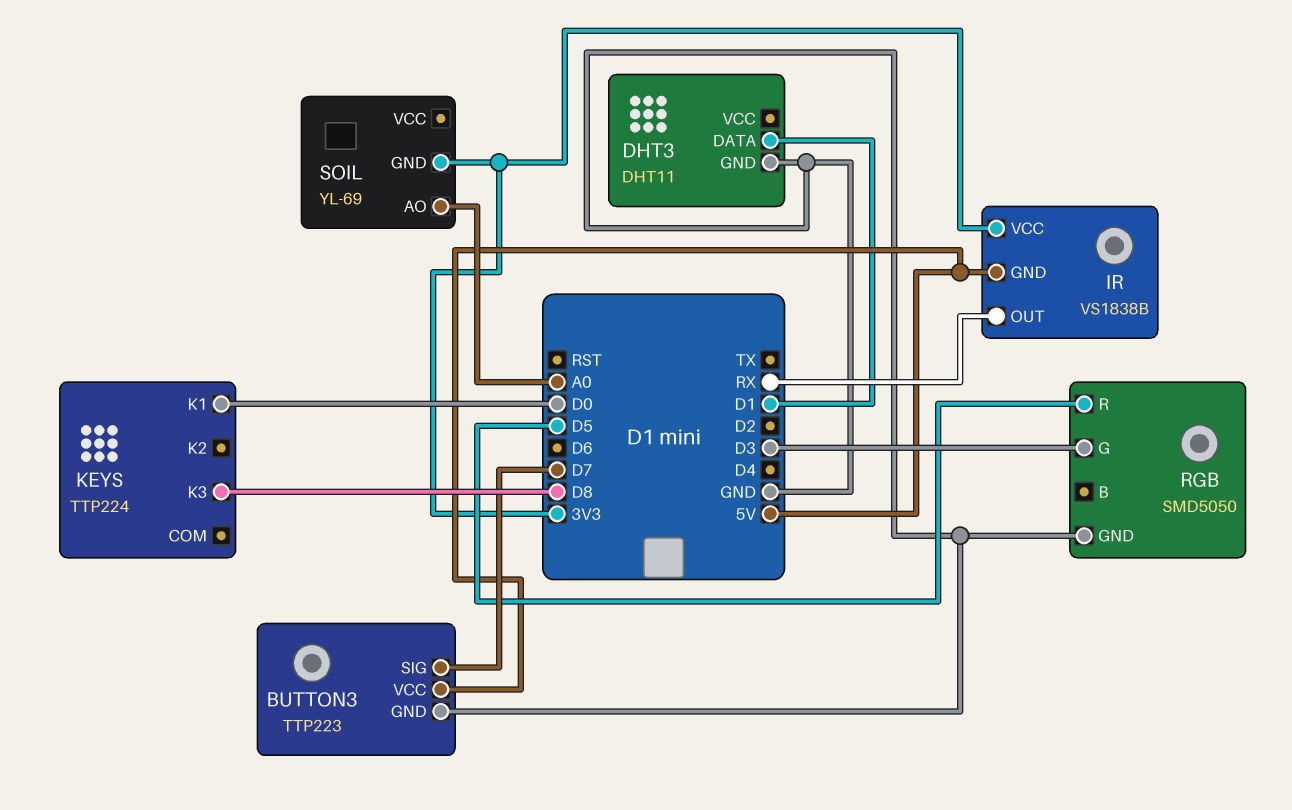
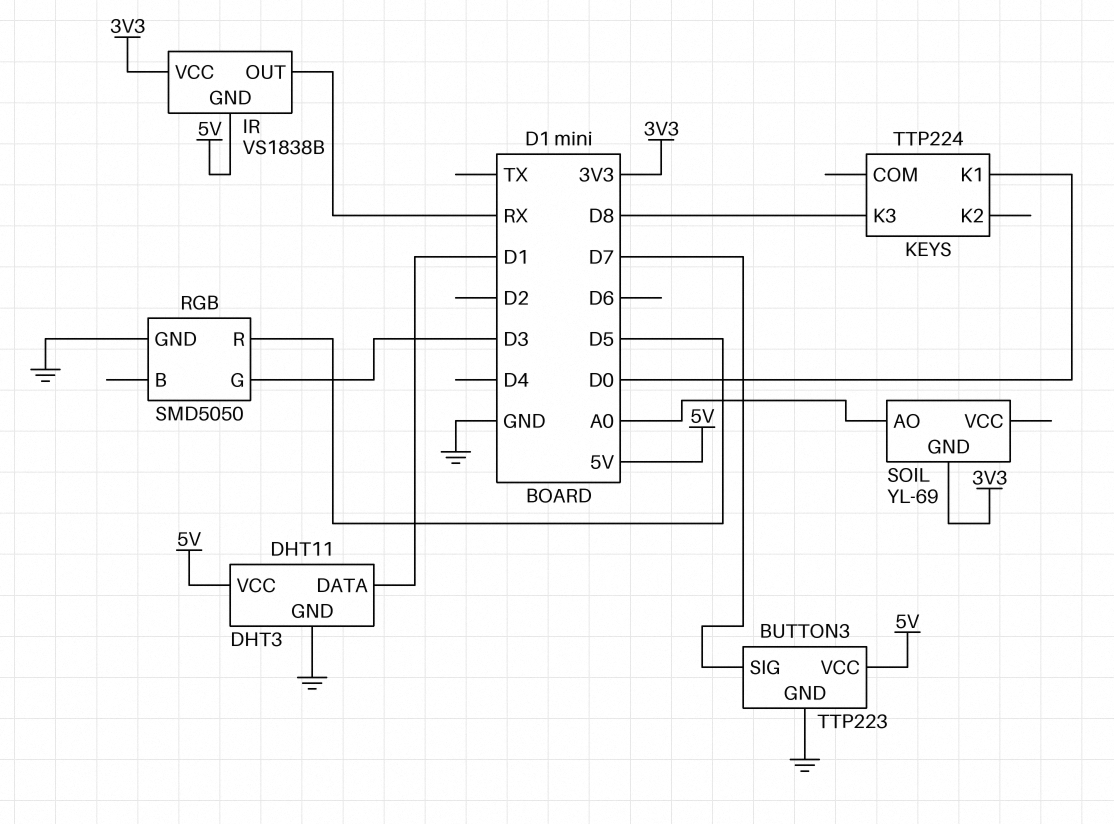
DHT3 pin VCC: none -> 5V

